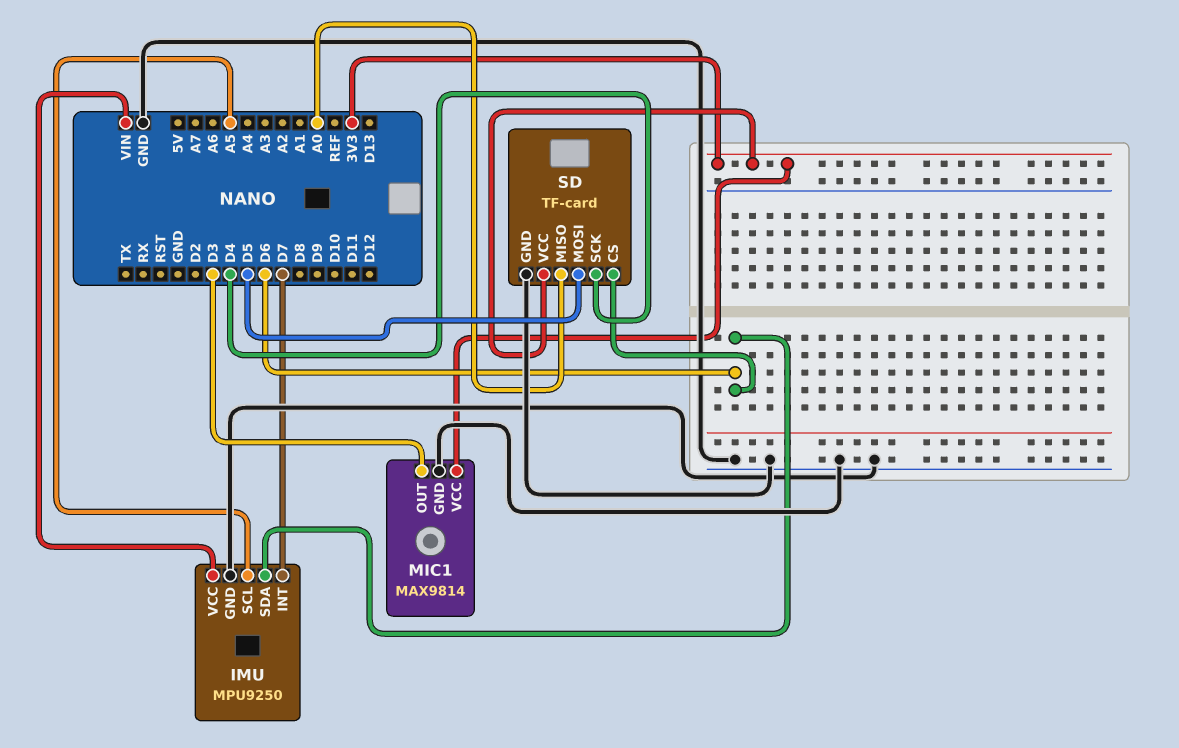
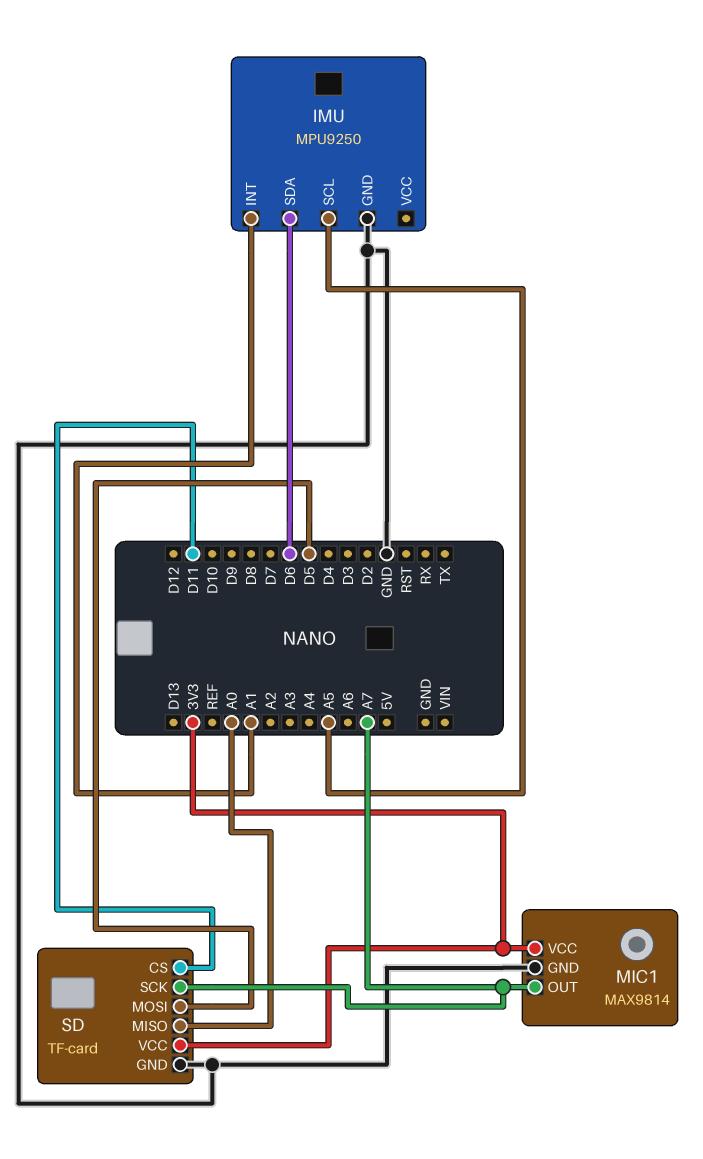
IMU pin INT: D7 -> A1
IMU pin VCC: VIN -> none
MIC1 pin OUT: D3 -> A7
SD pin CS: D6 -> D11
SD pin SCK: D4 -> A7

